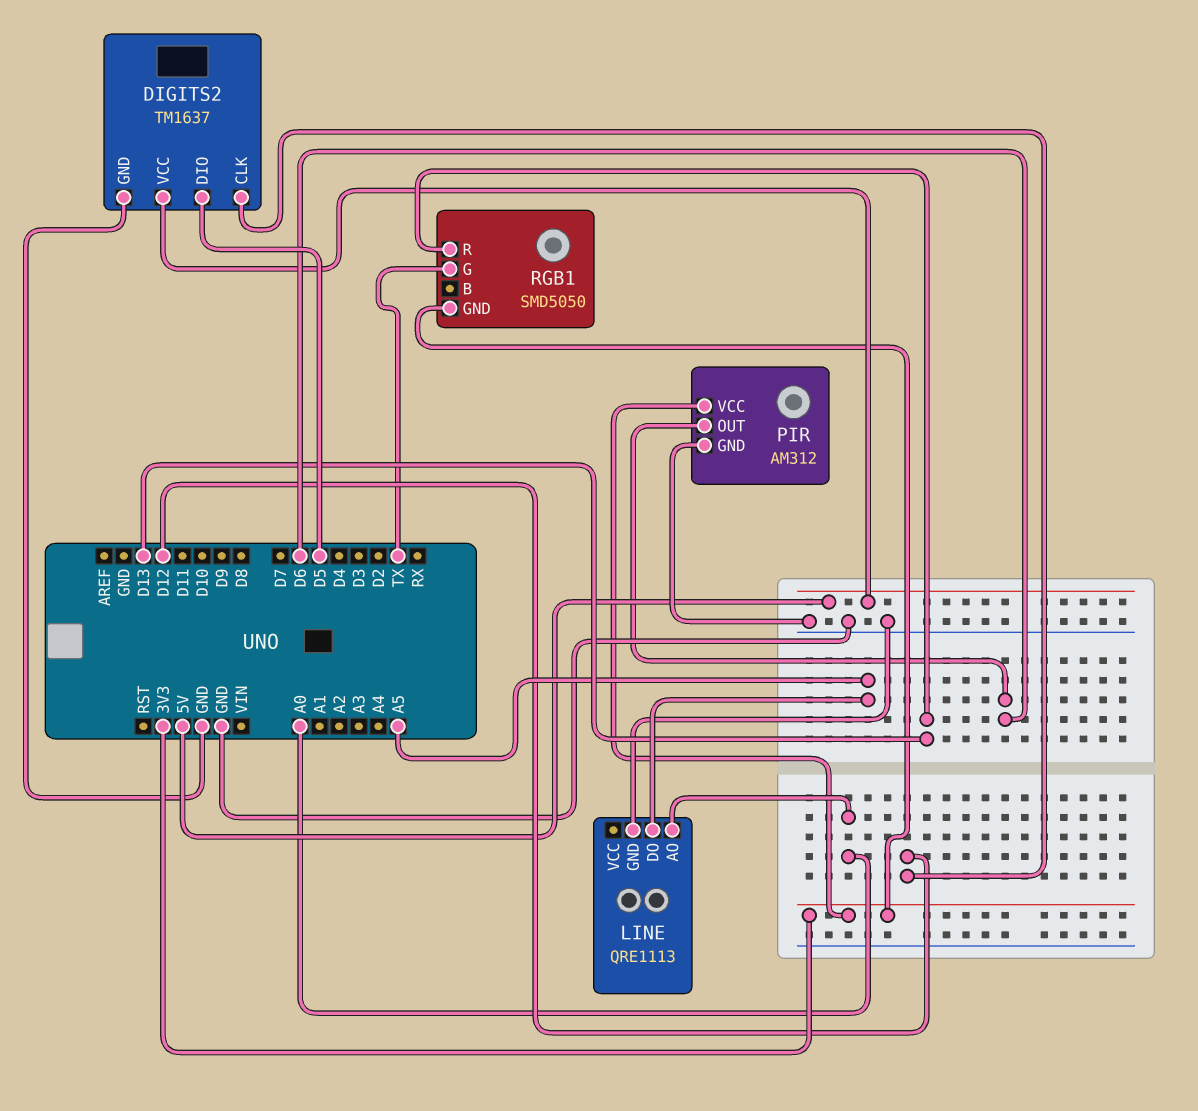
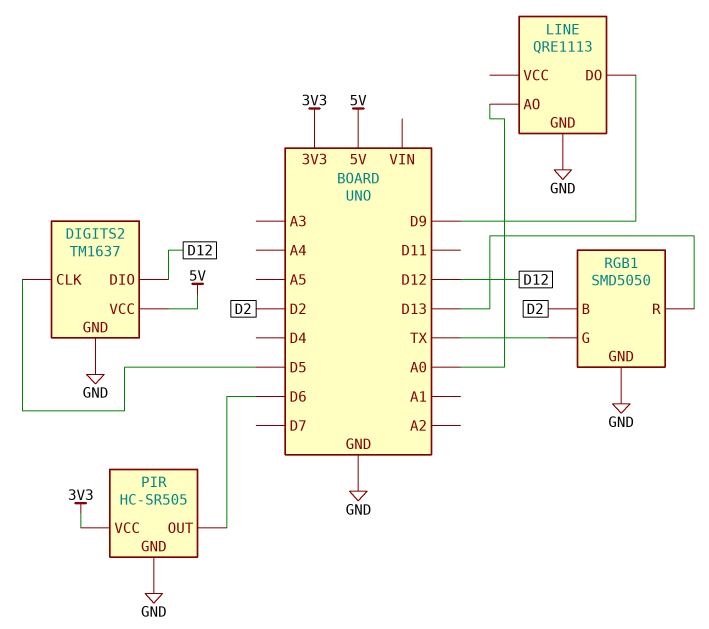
DIGITS2 pin CLK: D12 -> D5
DIGITS2 pin DIO: D5 -> D12
LINE pin DO: A5 -> D9
PIR: AM312 -> HC-SR505
RGB1 pin B: none -> D2
RGB1 pin GND: 3V3 -> GND

